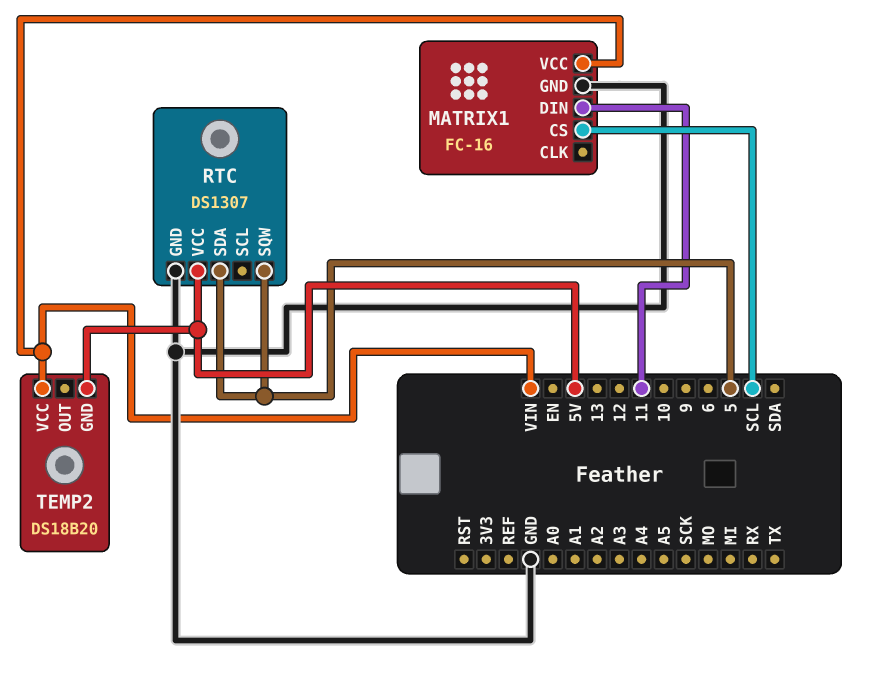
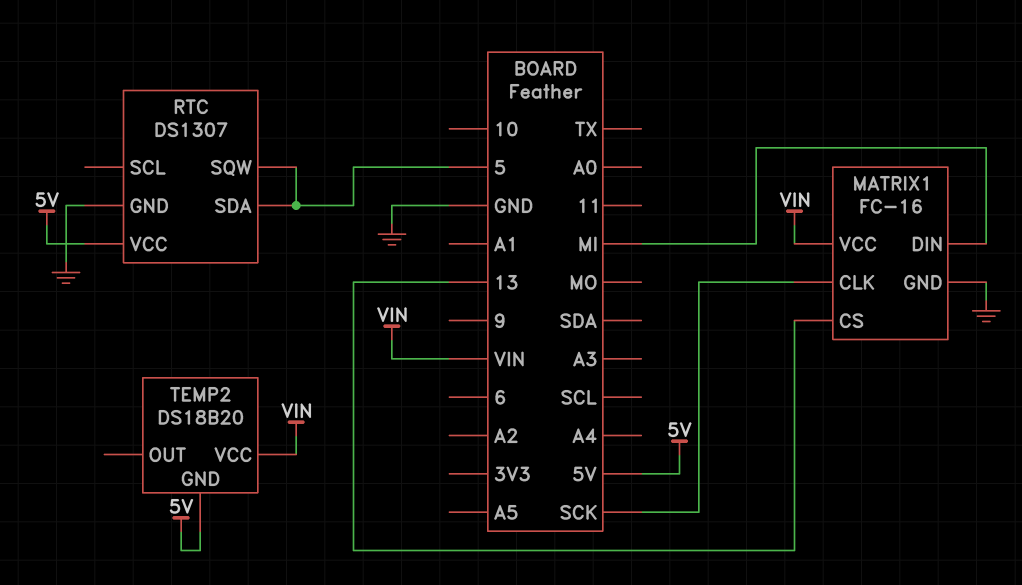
MATRIX1 pin CLK: none -> SCK
MATRIX1 pin CS: SCL -> 13
MATRIX1 pin DIN: 11 -> MI

